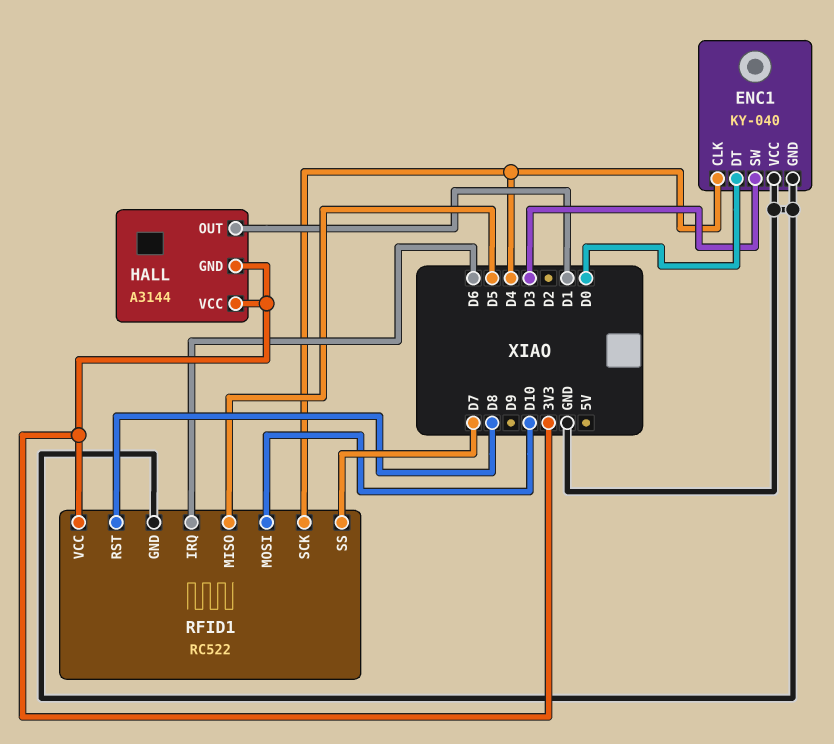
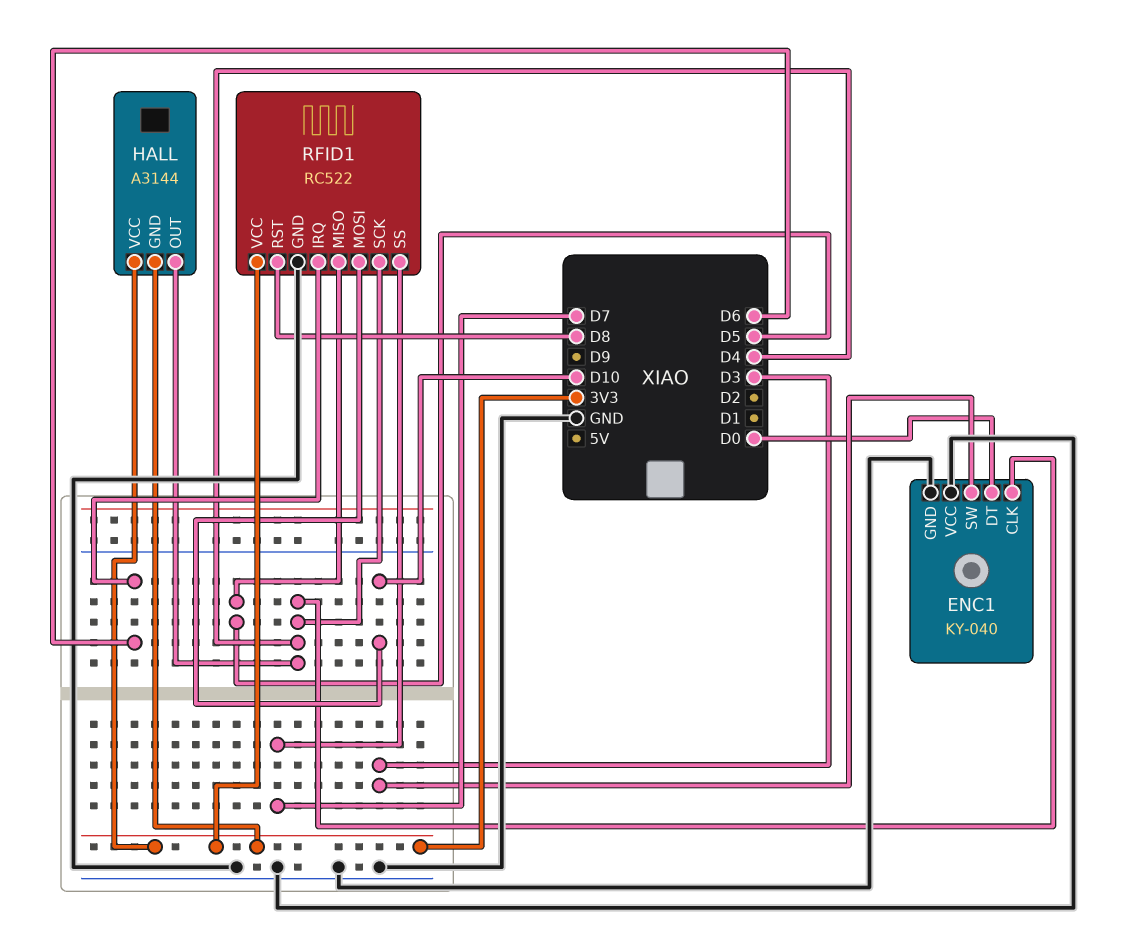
HALL pin OUT: D1 -> D4

